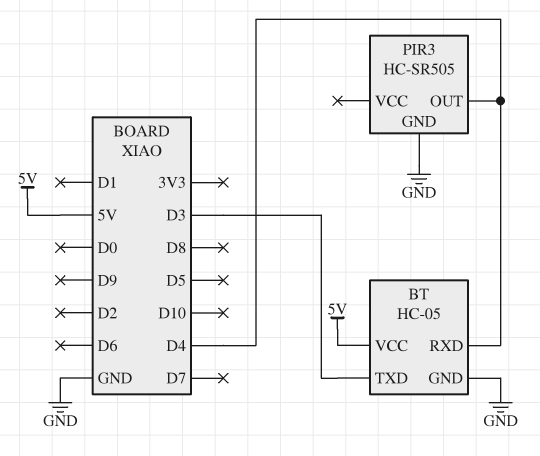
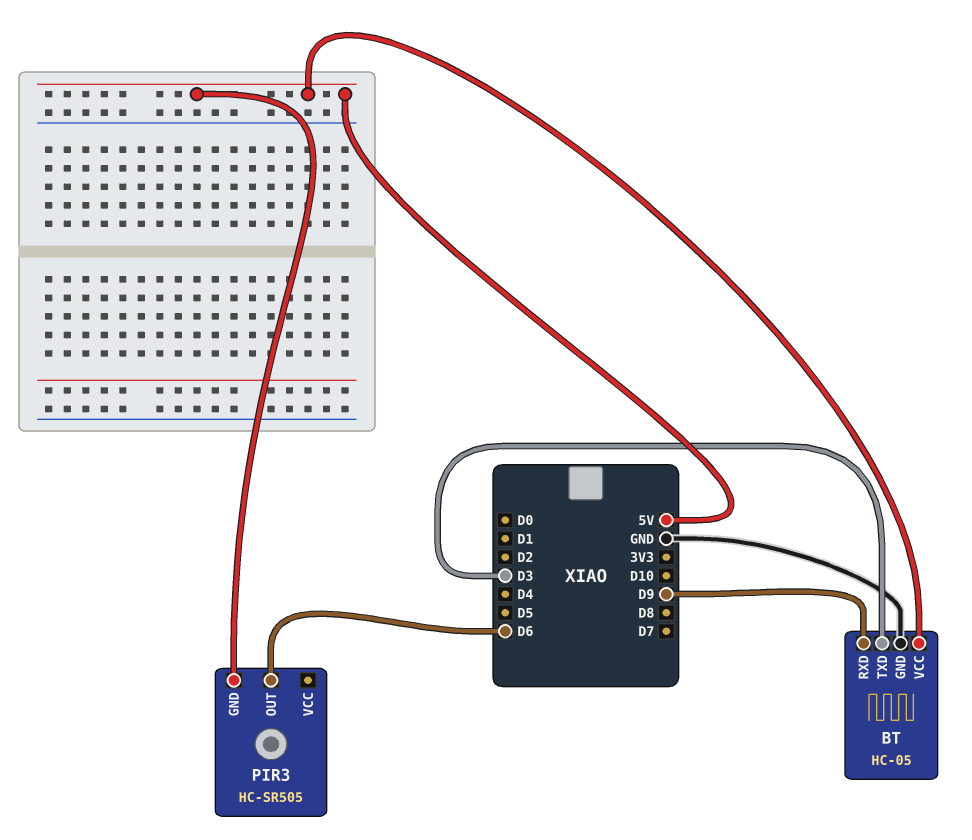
BT pin RXD: D4 -> D9
PIR3 pin GND: GND -> 5V
PIR3 pin OUT: D4 -> D6

